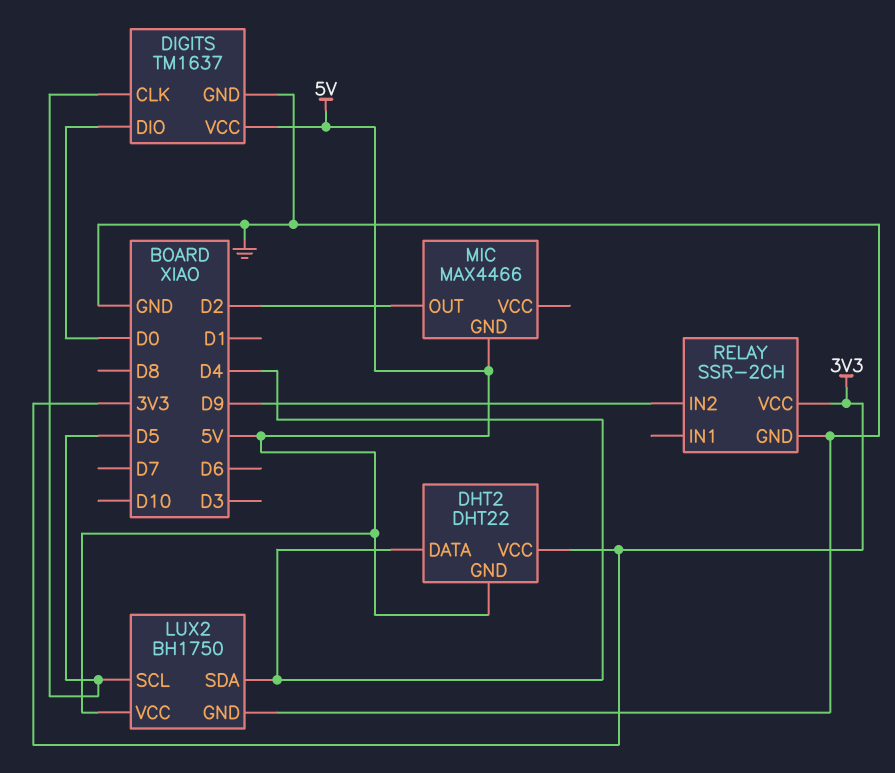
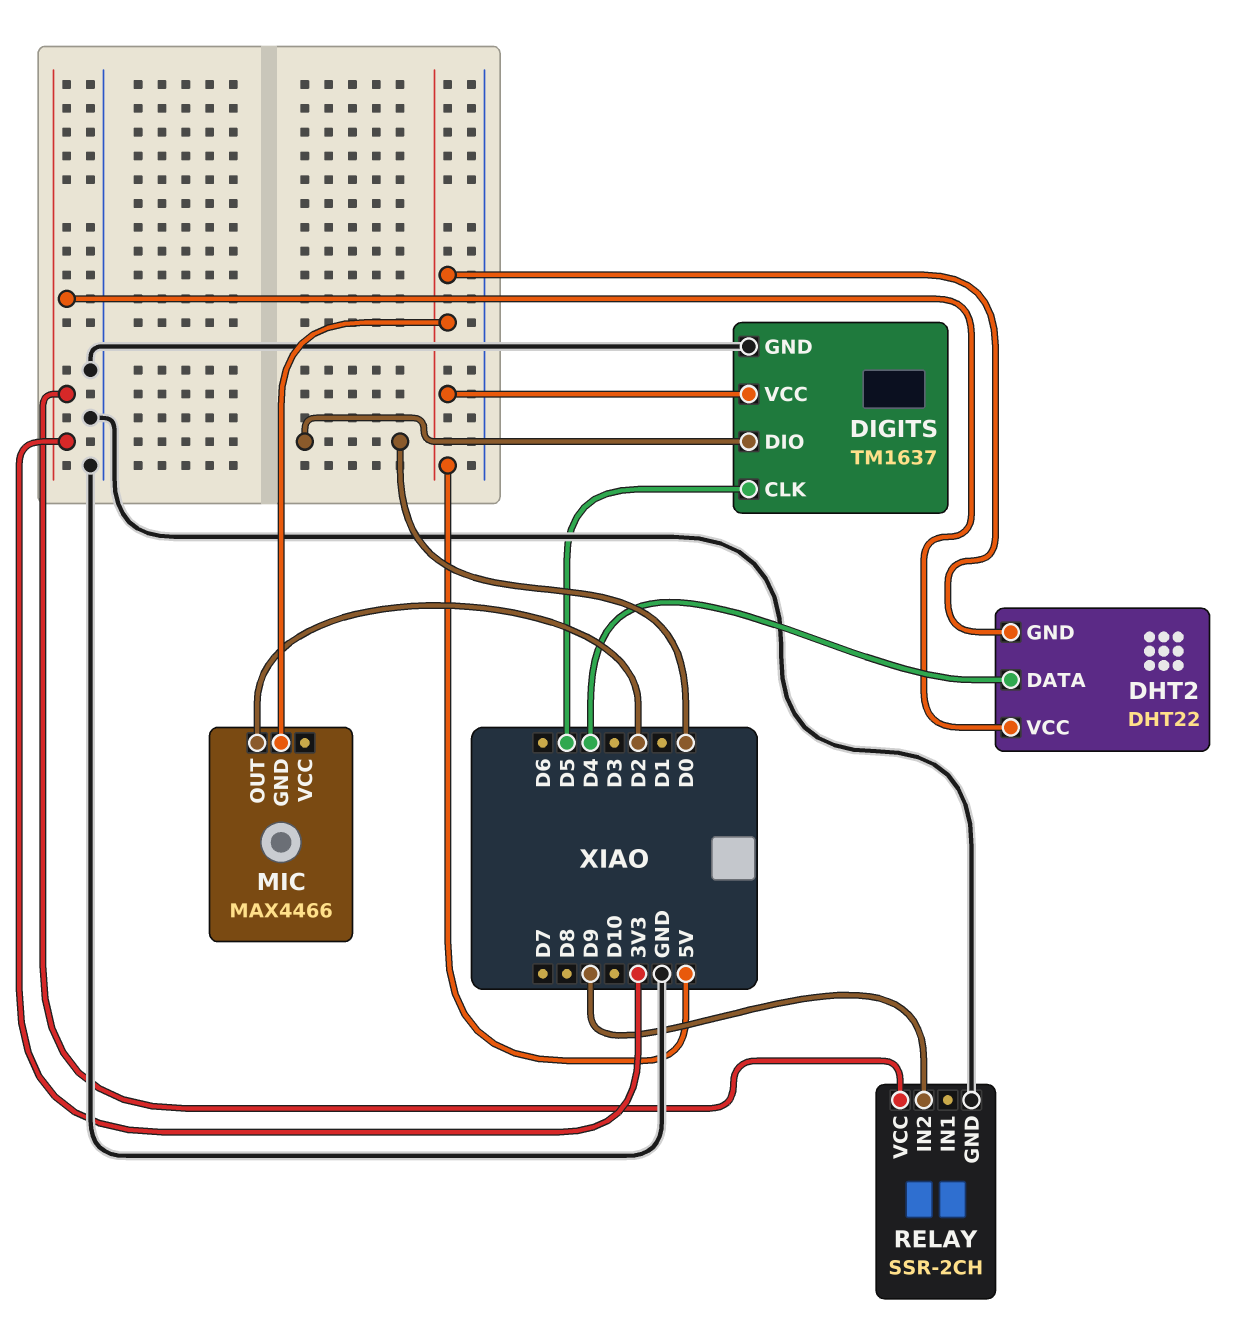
LUX2: BH1750 -> none
LUX2 pin GND: GND -> none
LUX2 pin SCL: D5 -> none
LUX2 pin SDA: D4 -> none
LUX2 pin VCC: 5V -> none

